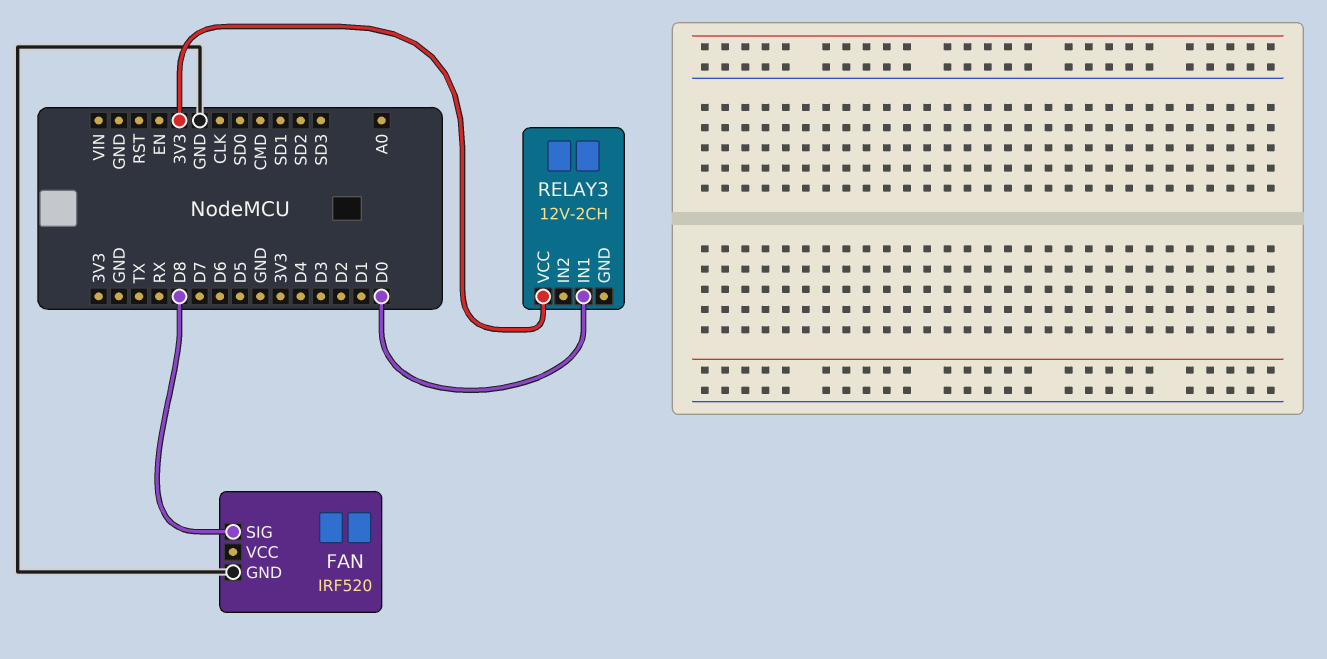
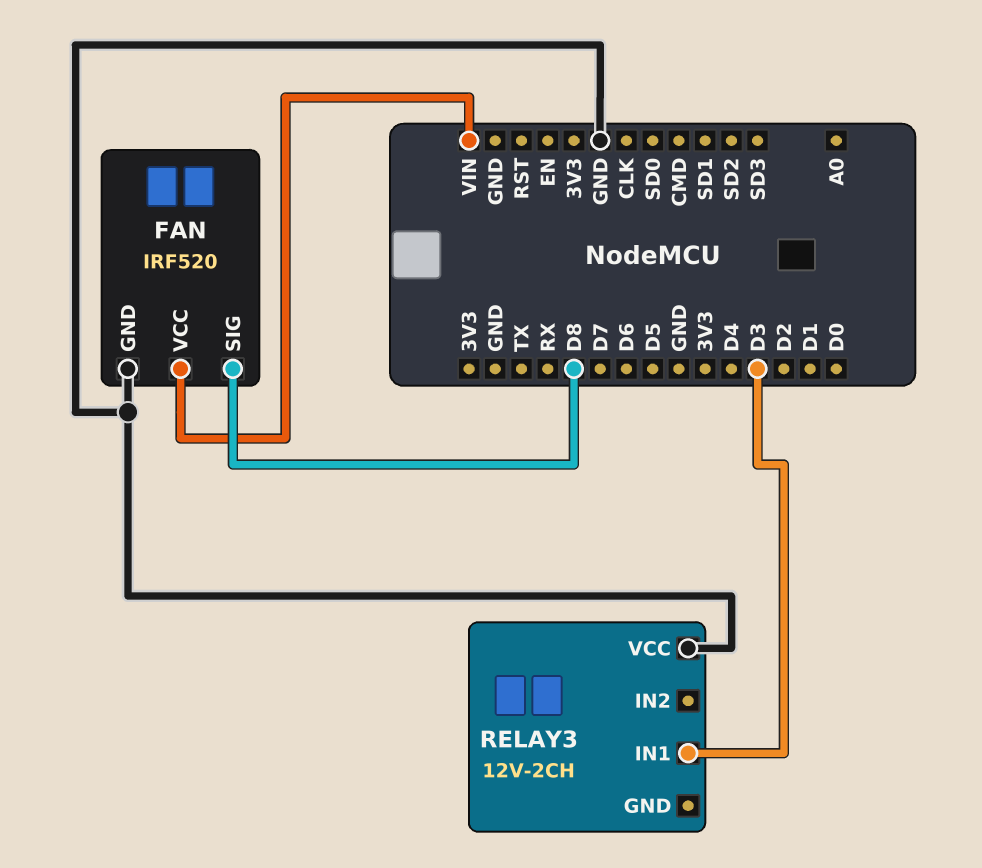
FAN pin VCC: none -> VIN
RELAY3 pin IN1: D0 -> D3
RELAY3 pin VCC: 3V3 -> GND

